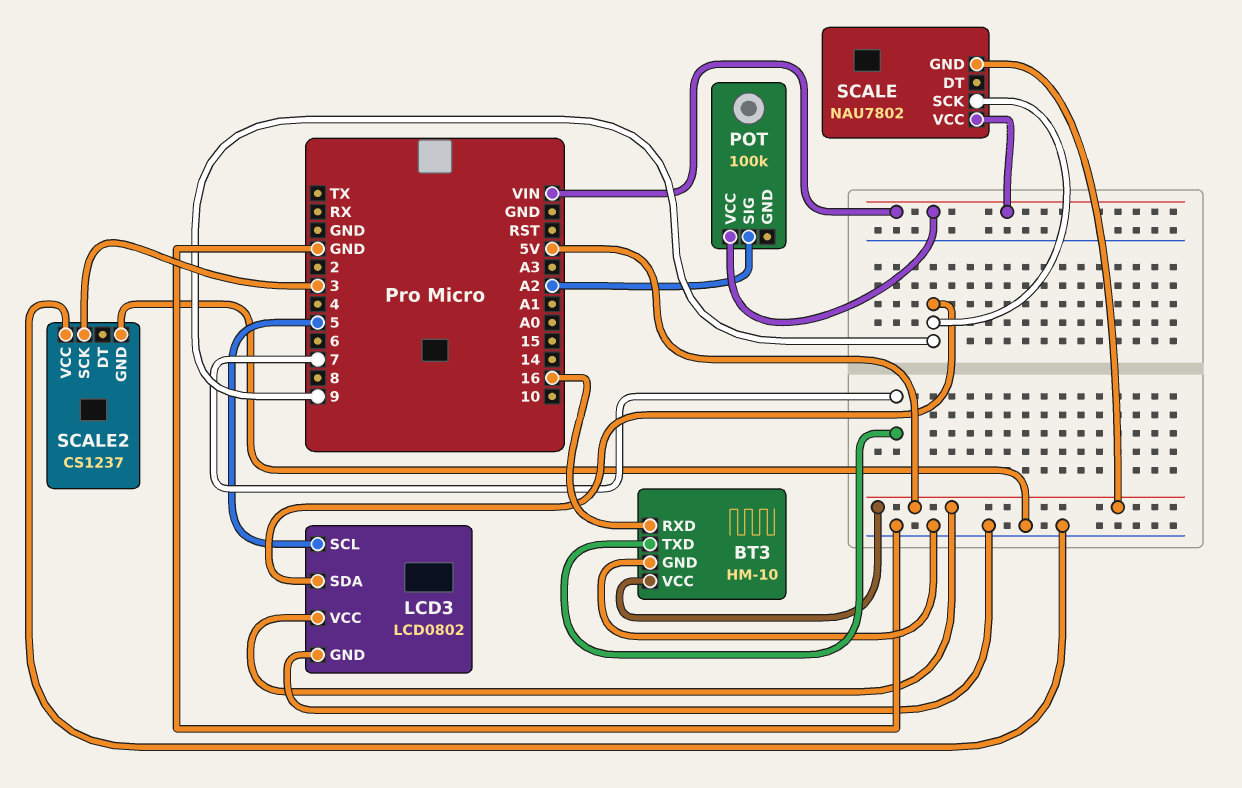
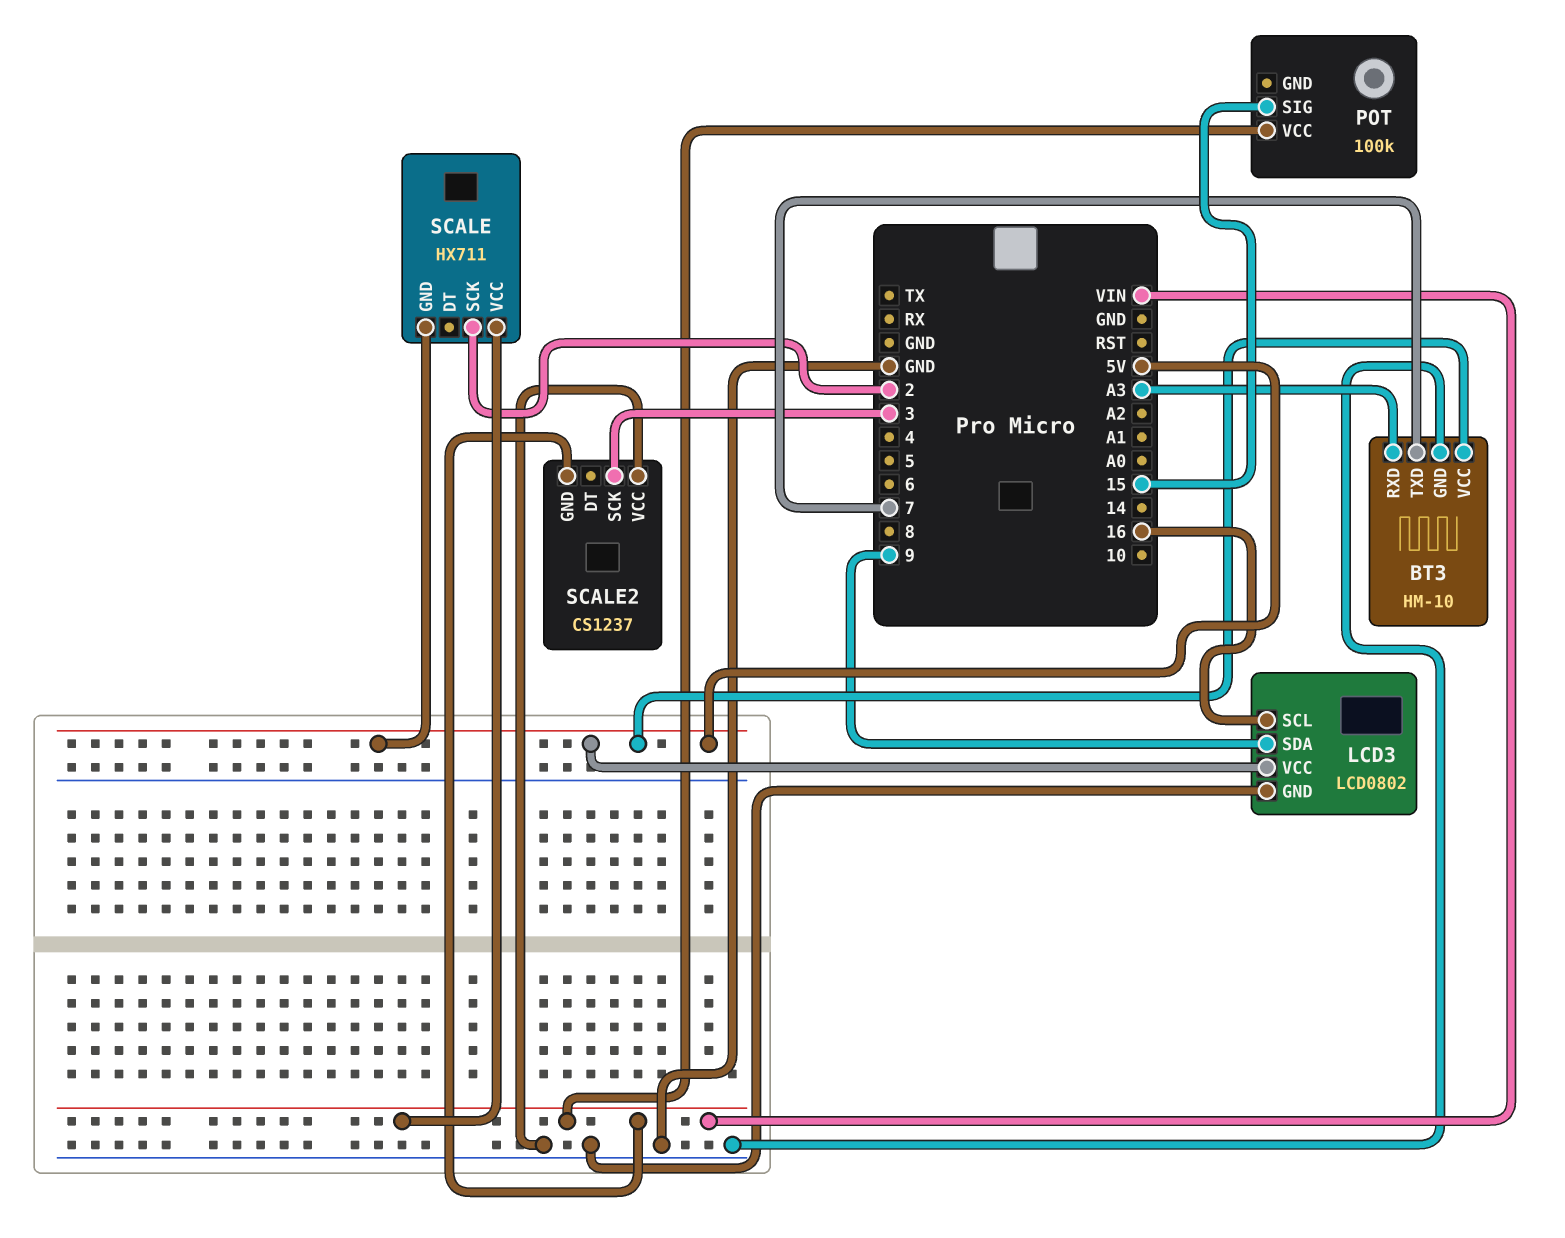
BT3 pin RXD: 16 -> A3
LCD3 pin SCL: 5 -> 16
POT pin SIG: A2 -> 15
SCALE: NAU7802 -> HX711
SCALE pin SCK: 9 -> 2
SCALE2 pin GND: GND -> VIN

